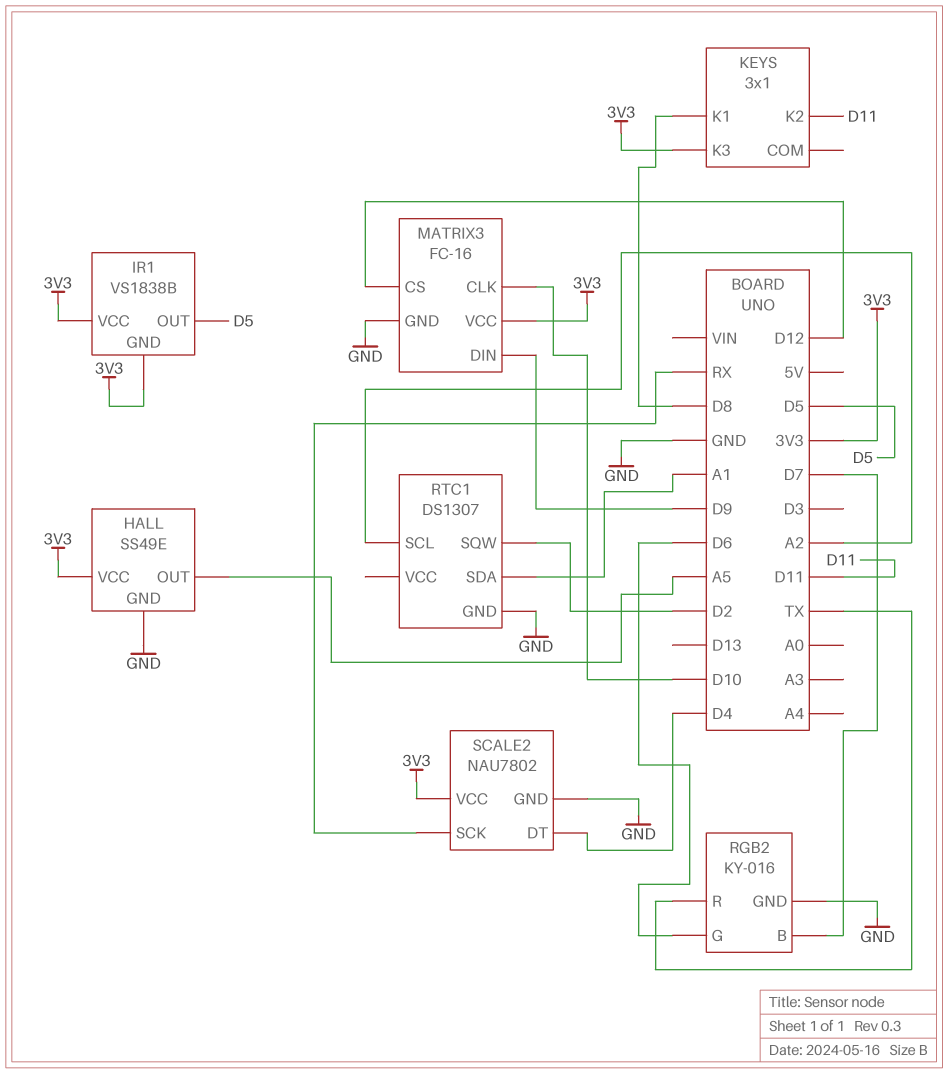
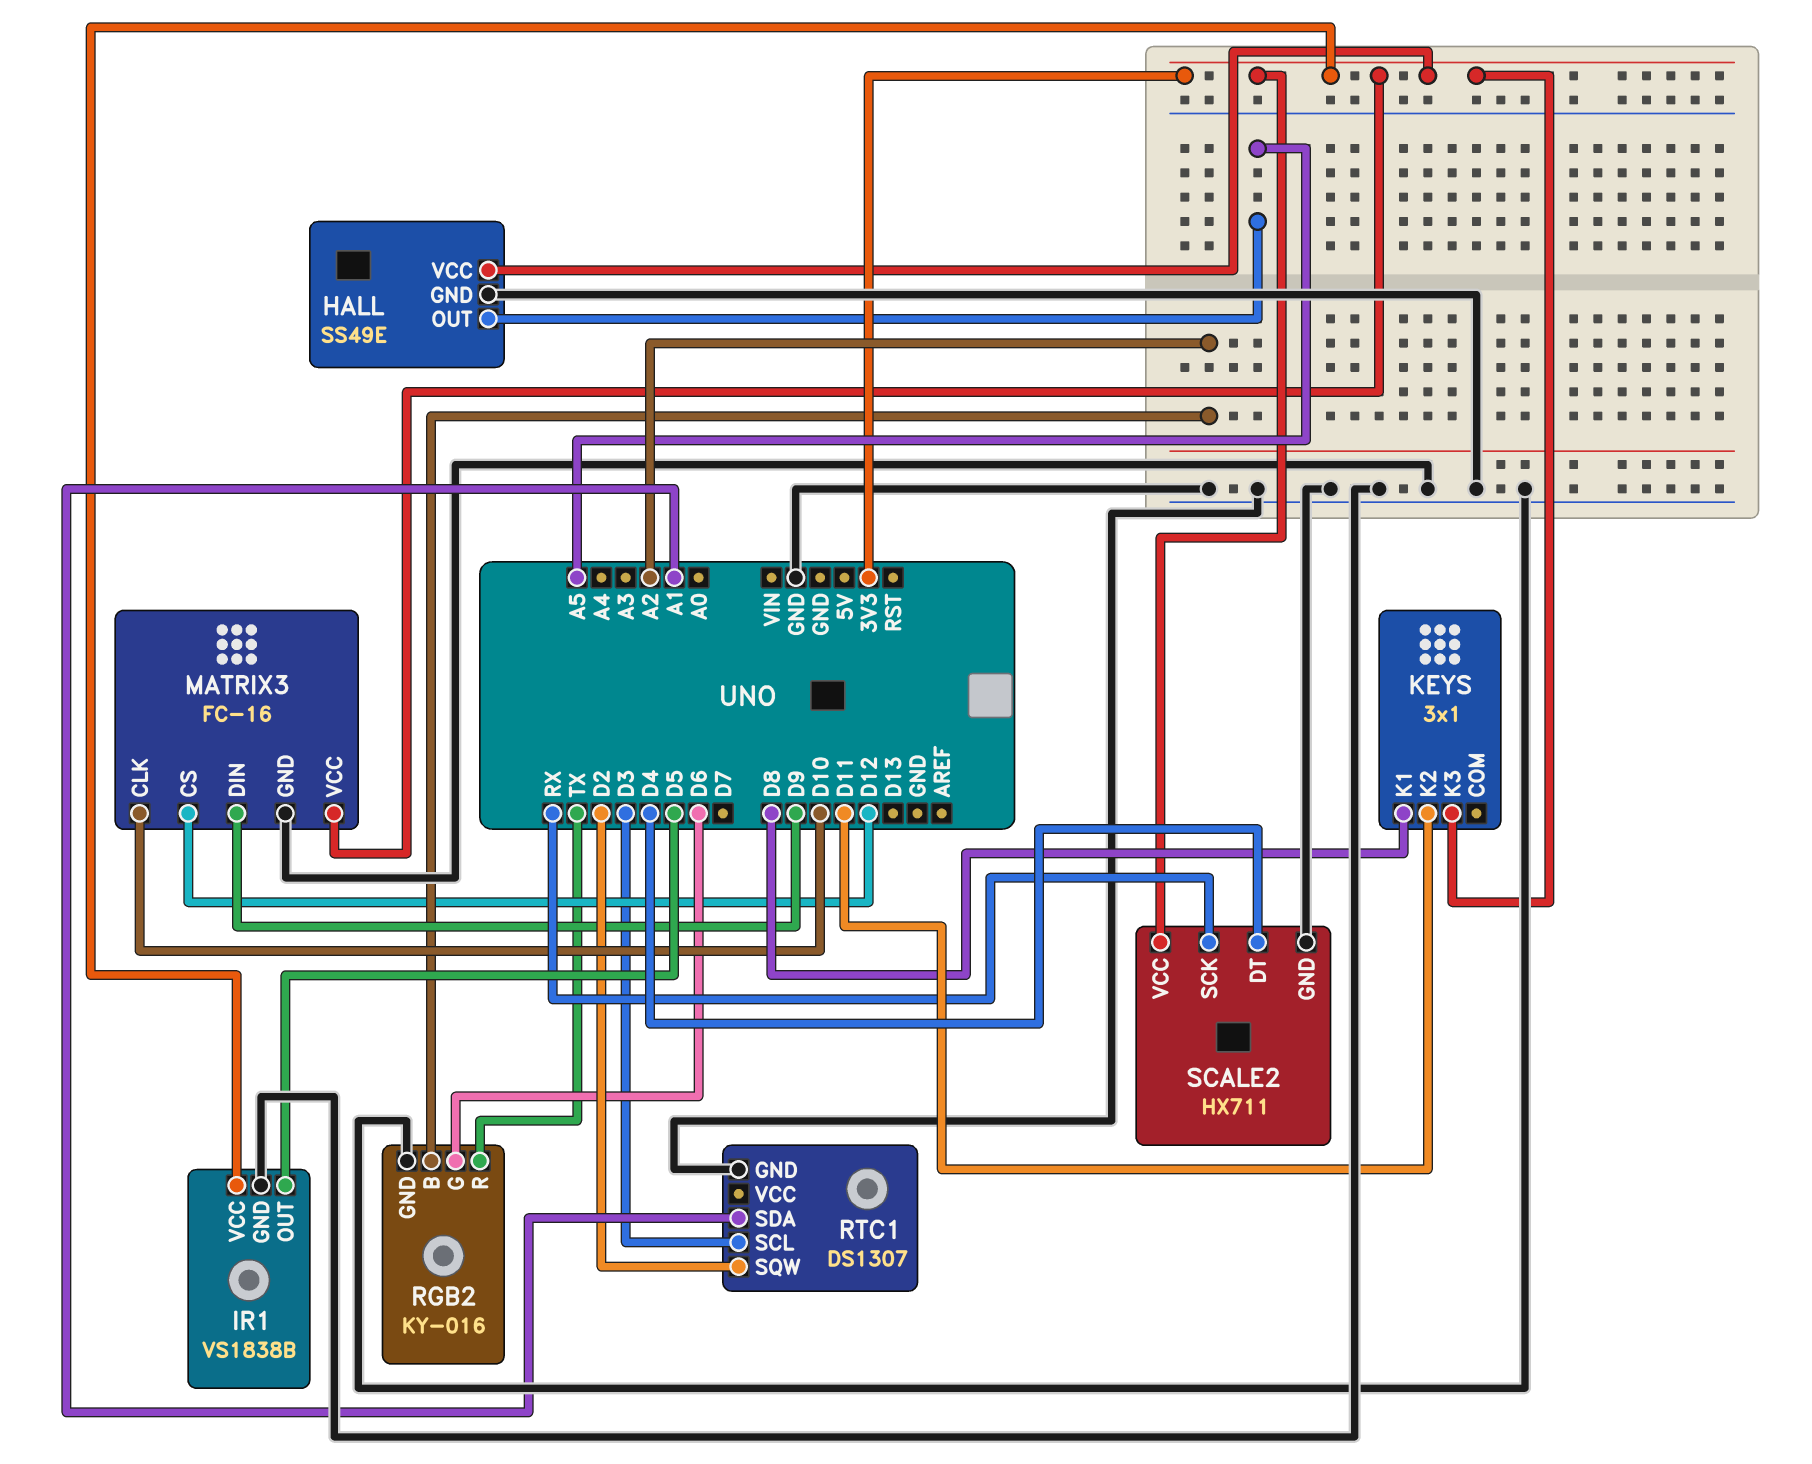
IR1 pin GND: 3V3 -> GND
RGB2 pin B: D7 -> A2
RTC1 pin SCL: A2 -> D3
SCALE2: NAU7802 -> HX711

